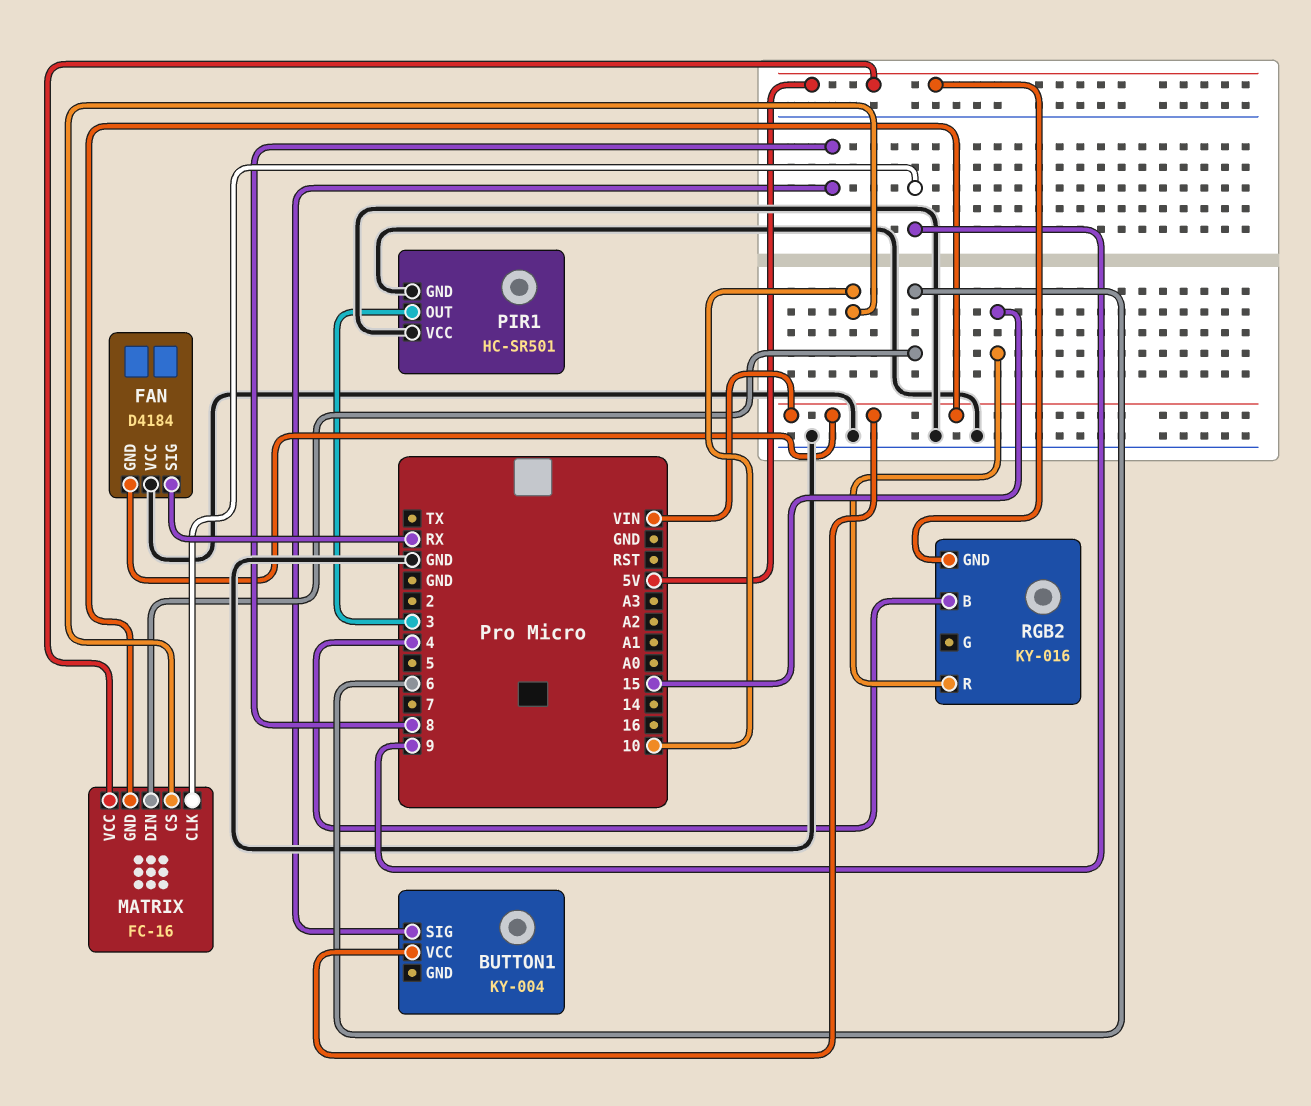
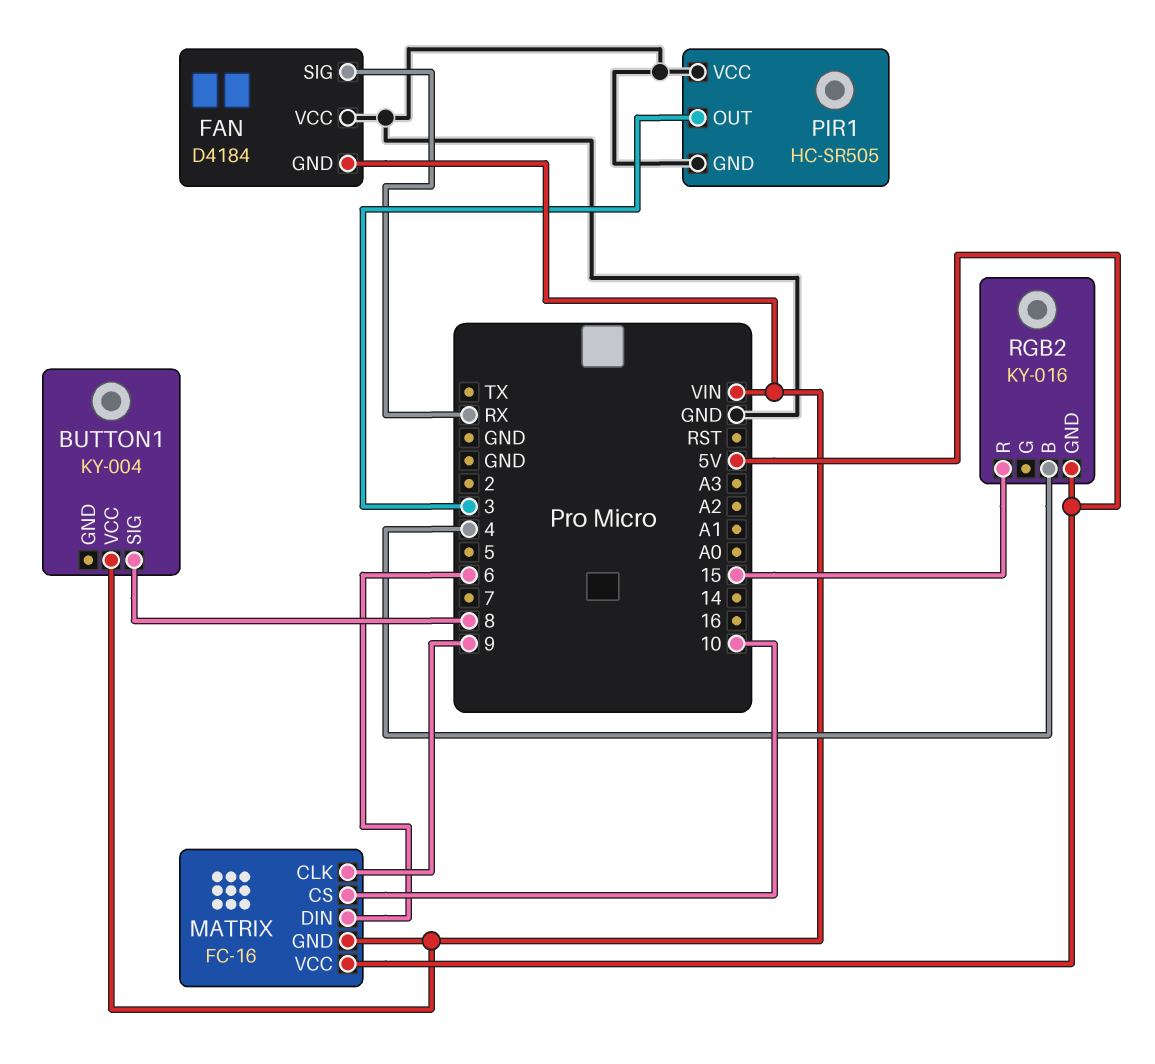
PIR1: HC-SR501 -> HC-SR505

